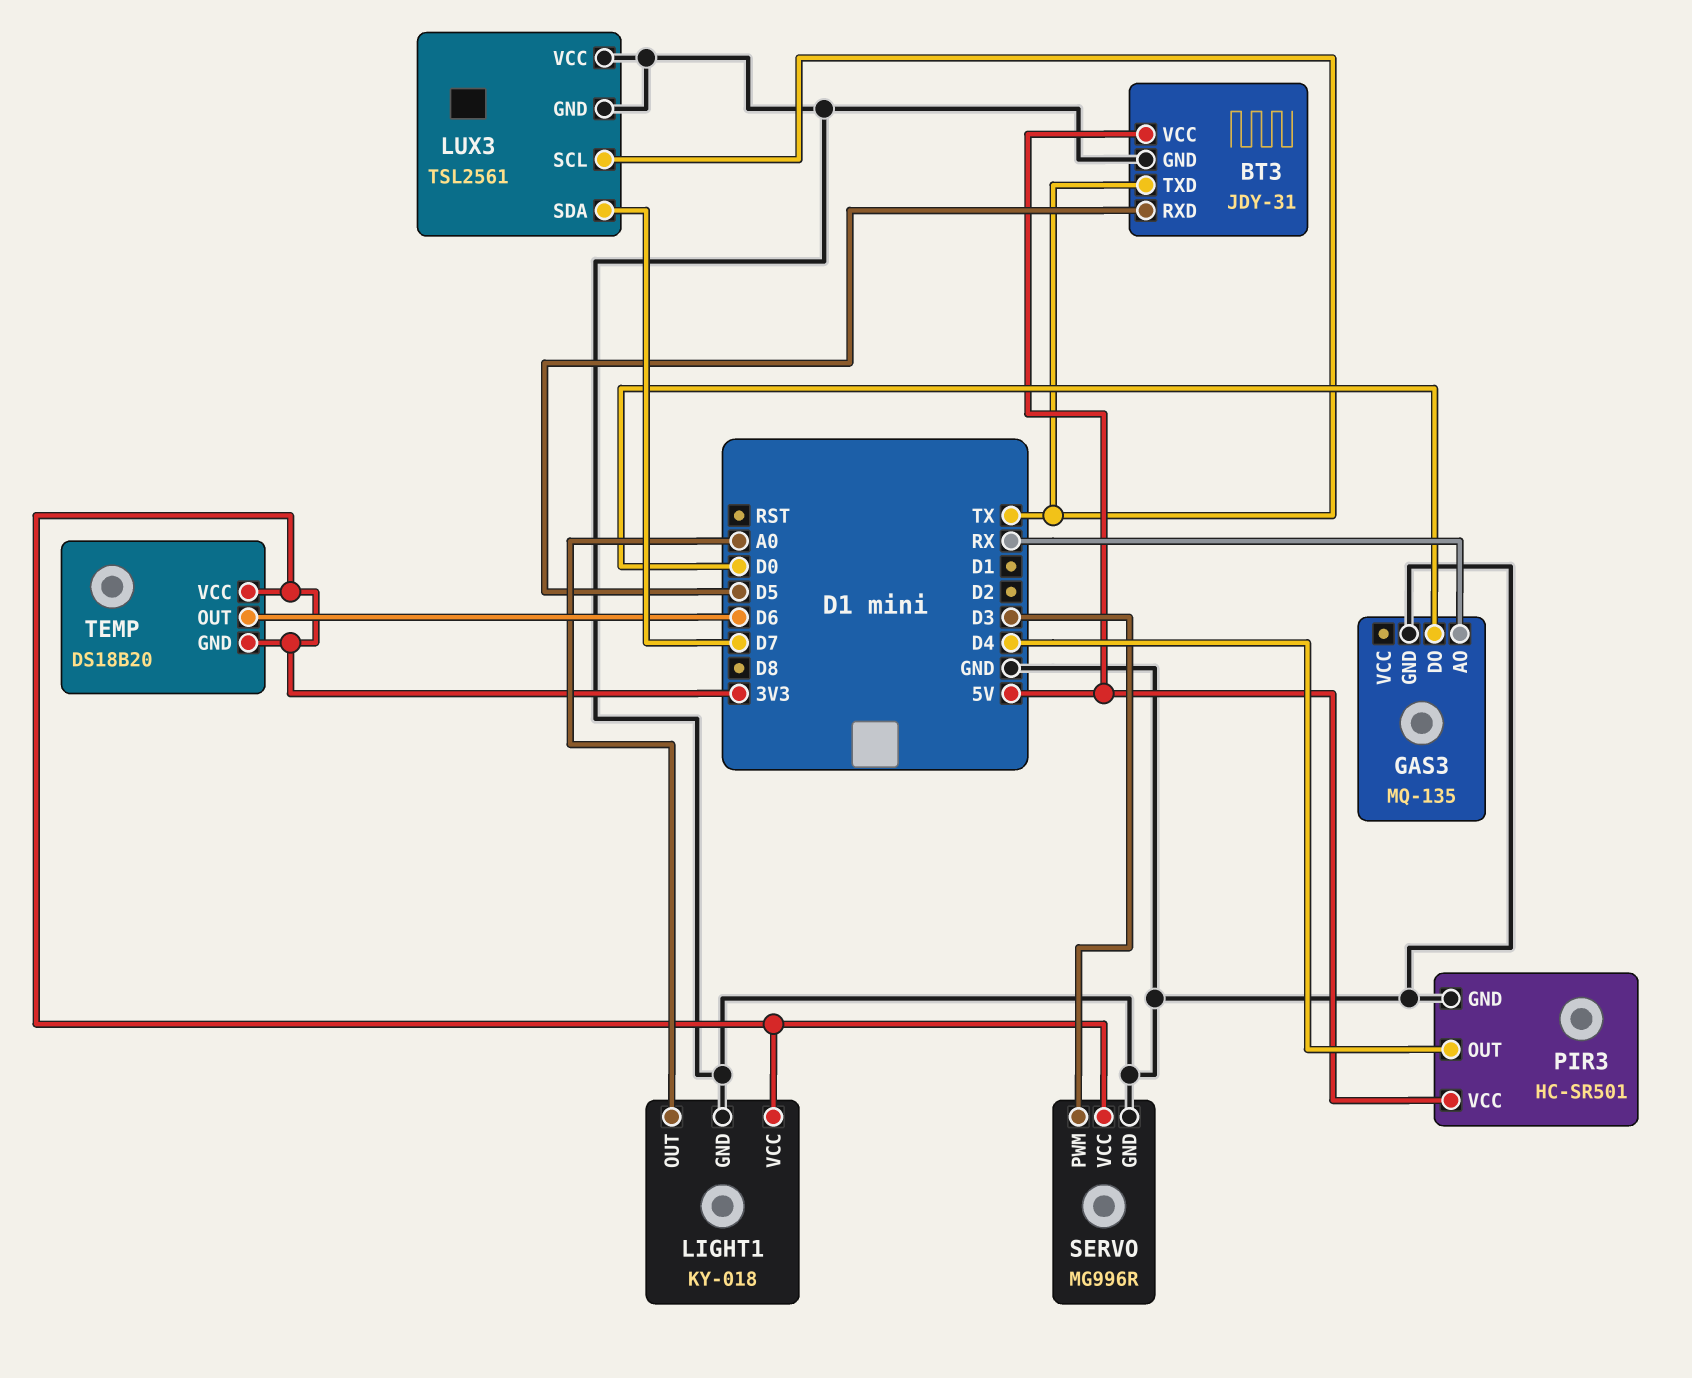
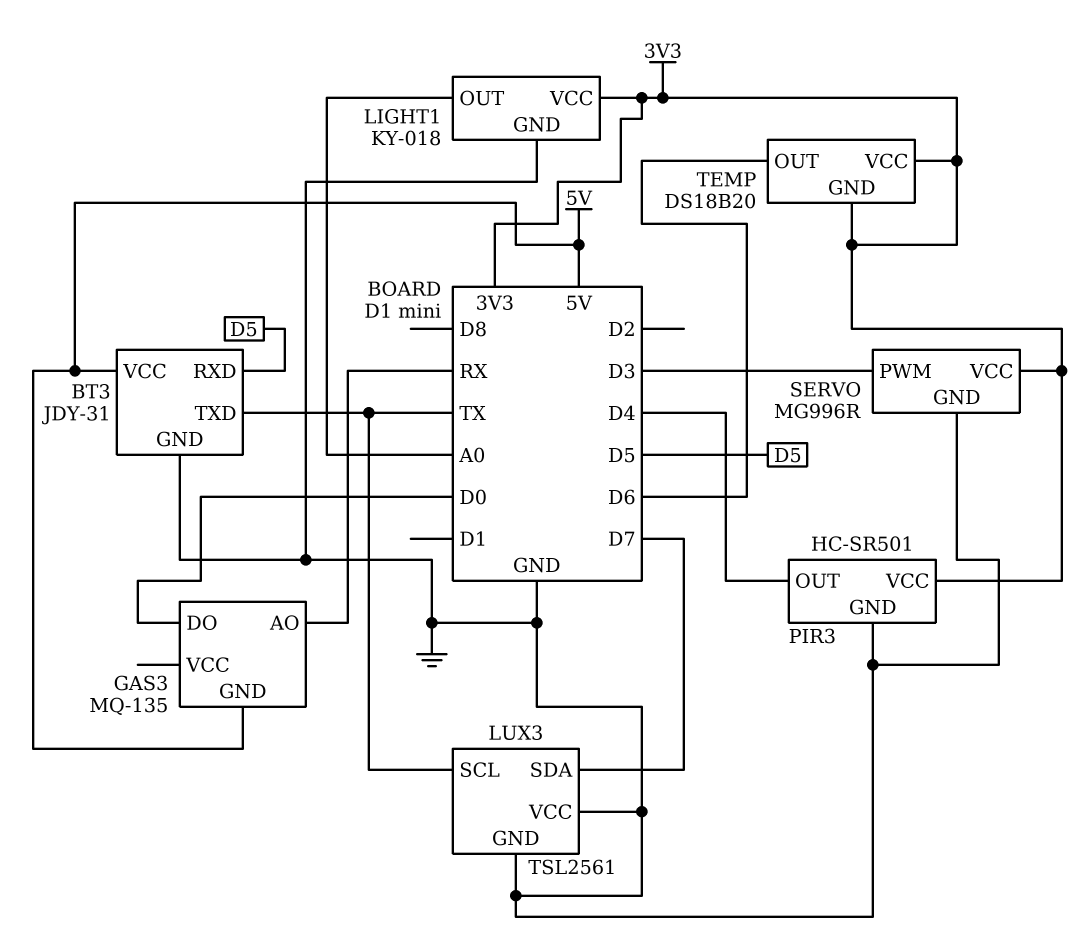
GAS3 pin GND: GND -> 5V
PIR3 pin VCC: 5V -> 3V3

